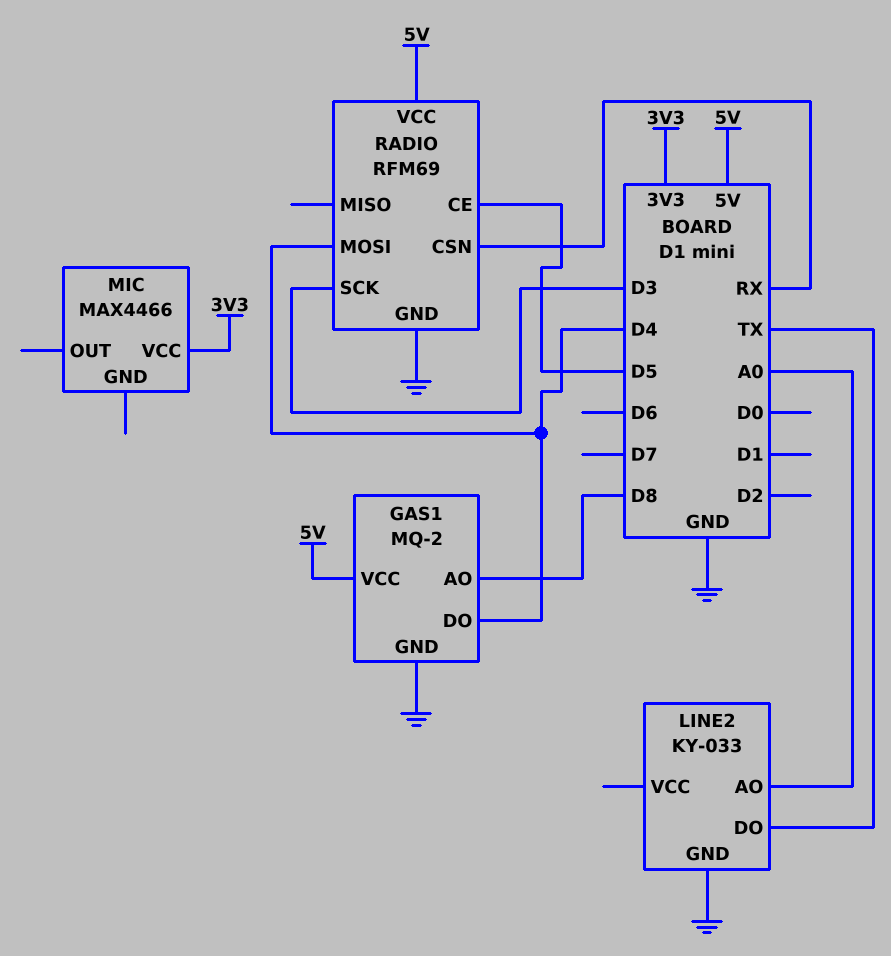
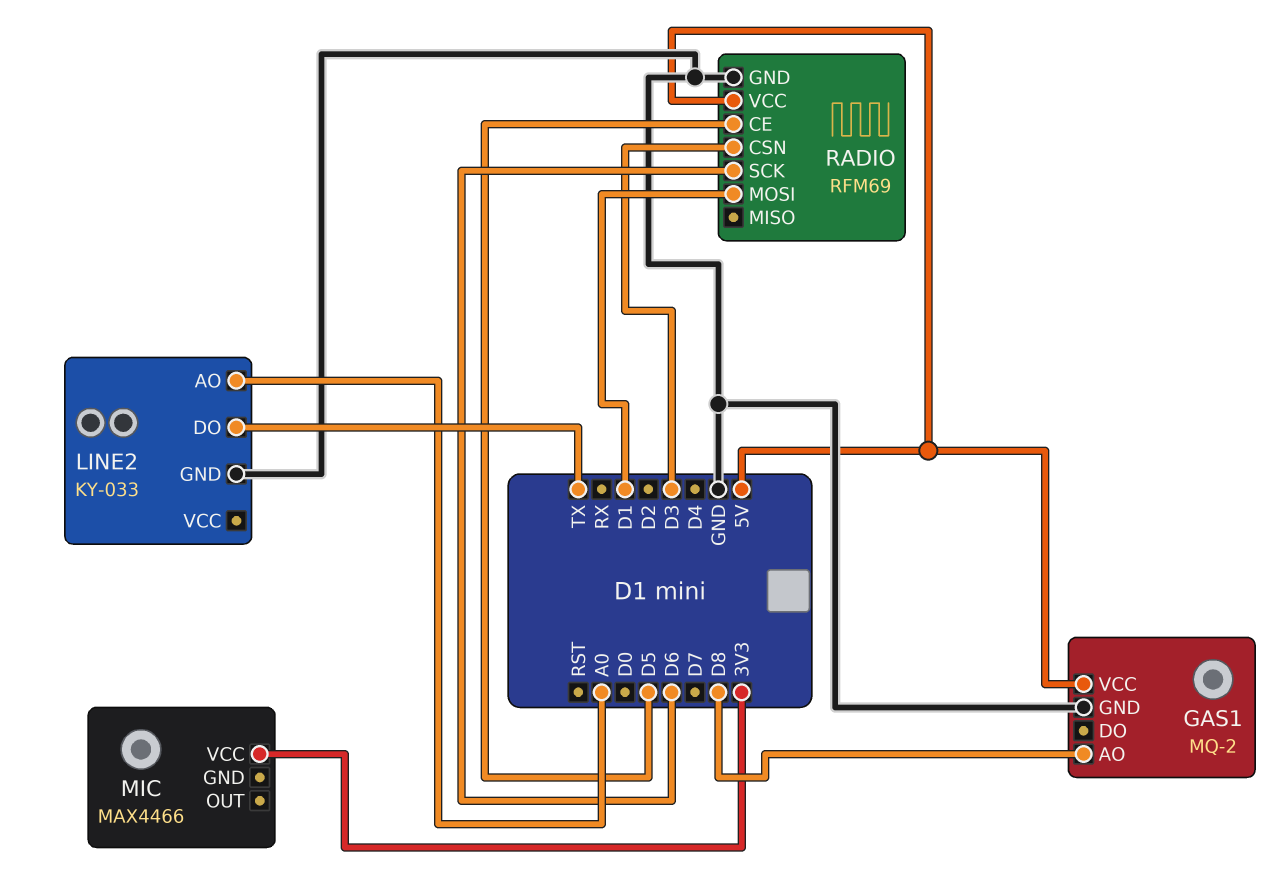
GAS1 pin DO: D4 -> none
RADIO pin CSN: RX -> D3
RADIO pin MOSI: D4 -> D1
RADIO pin SCK: D3 -> D6

